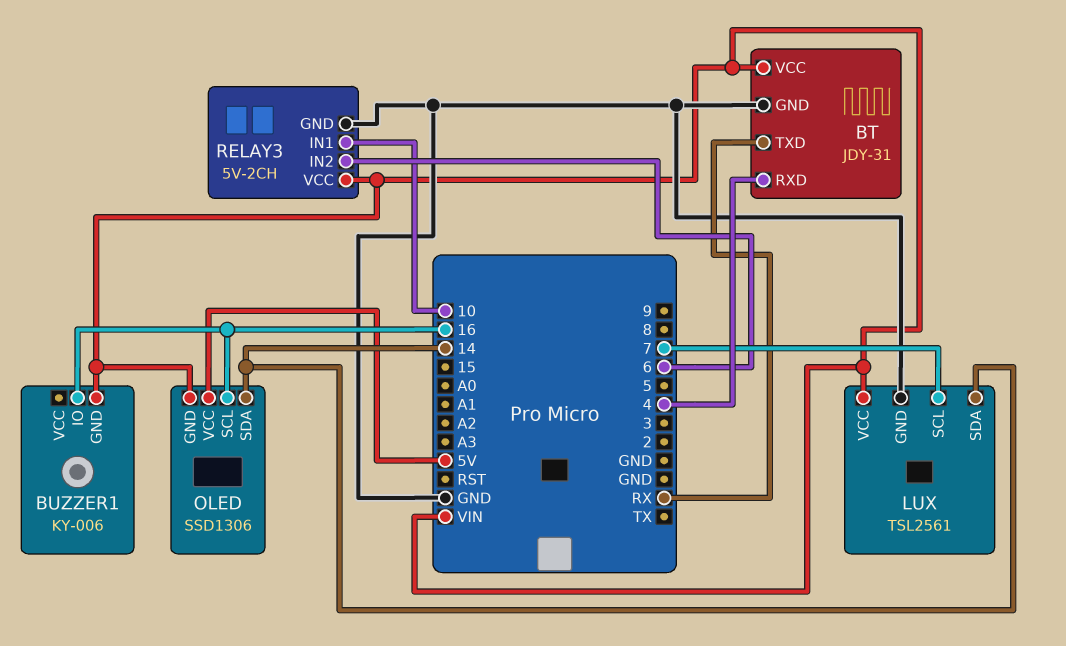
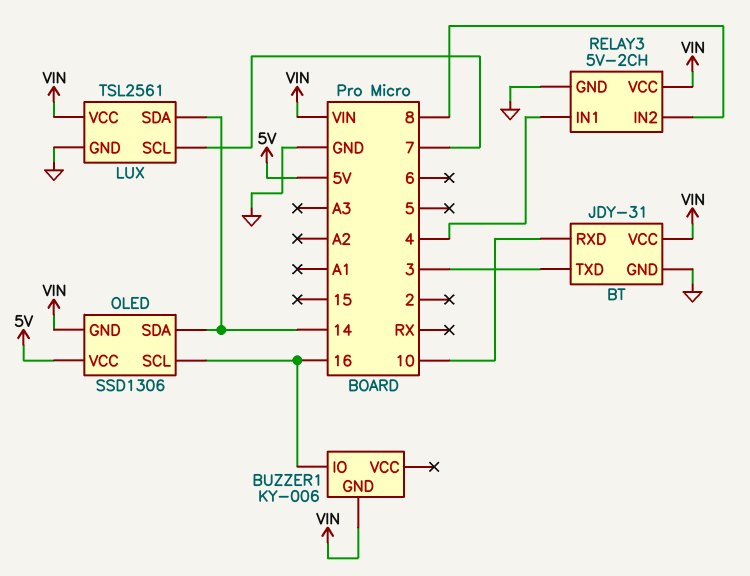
BT pin RXD: 4 -> 10
BT pin TXD: RX -> 3
RELAY3 pin IN1: 10 -> 4
RELAY3 pin IN2: 6 -> 8

